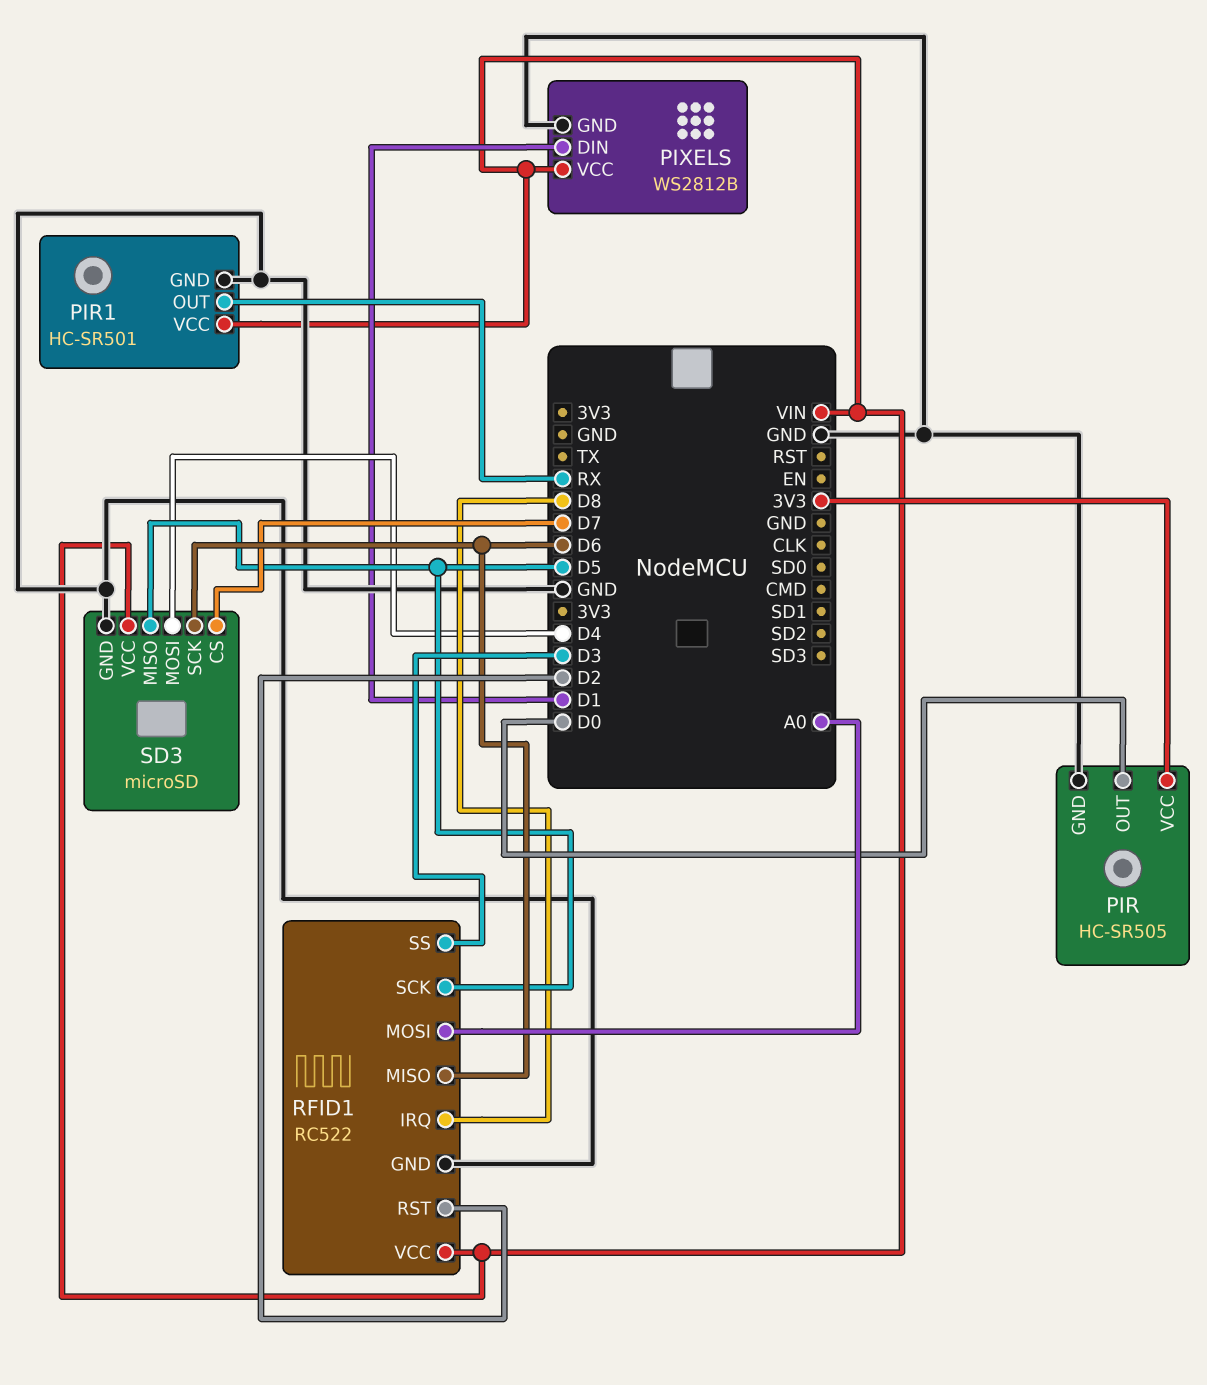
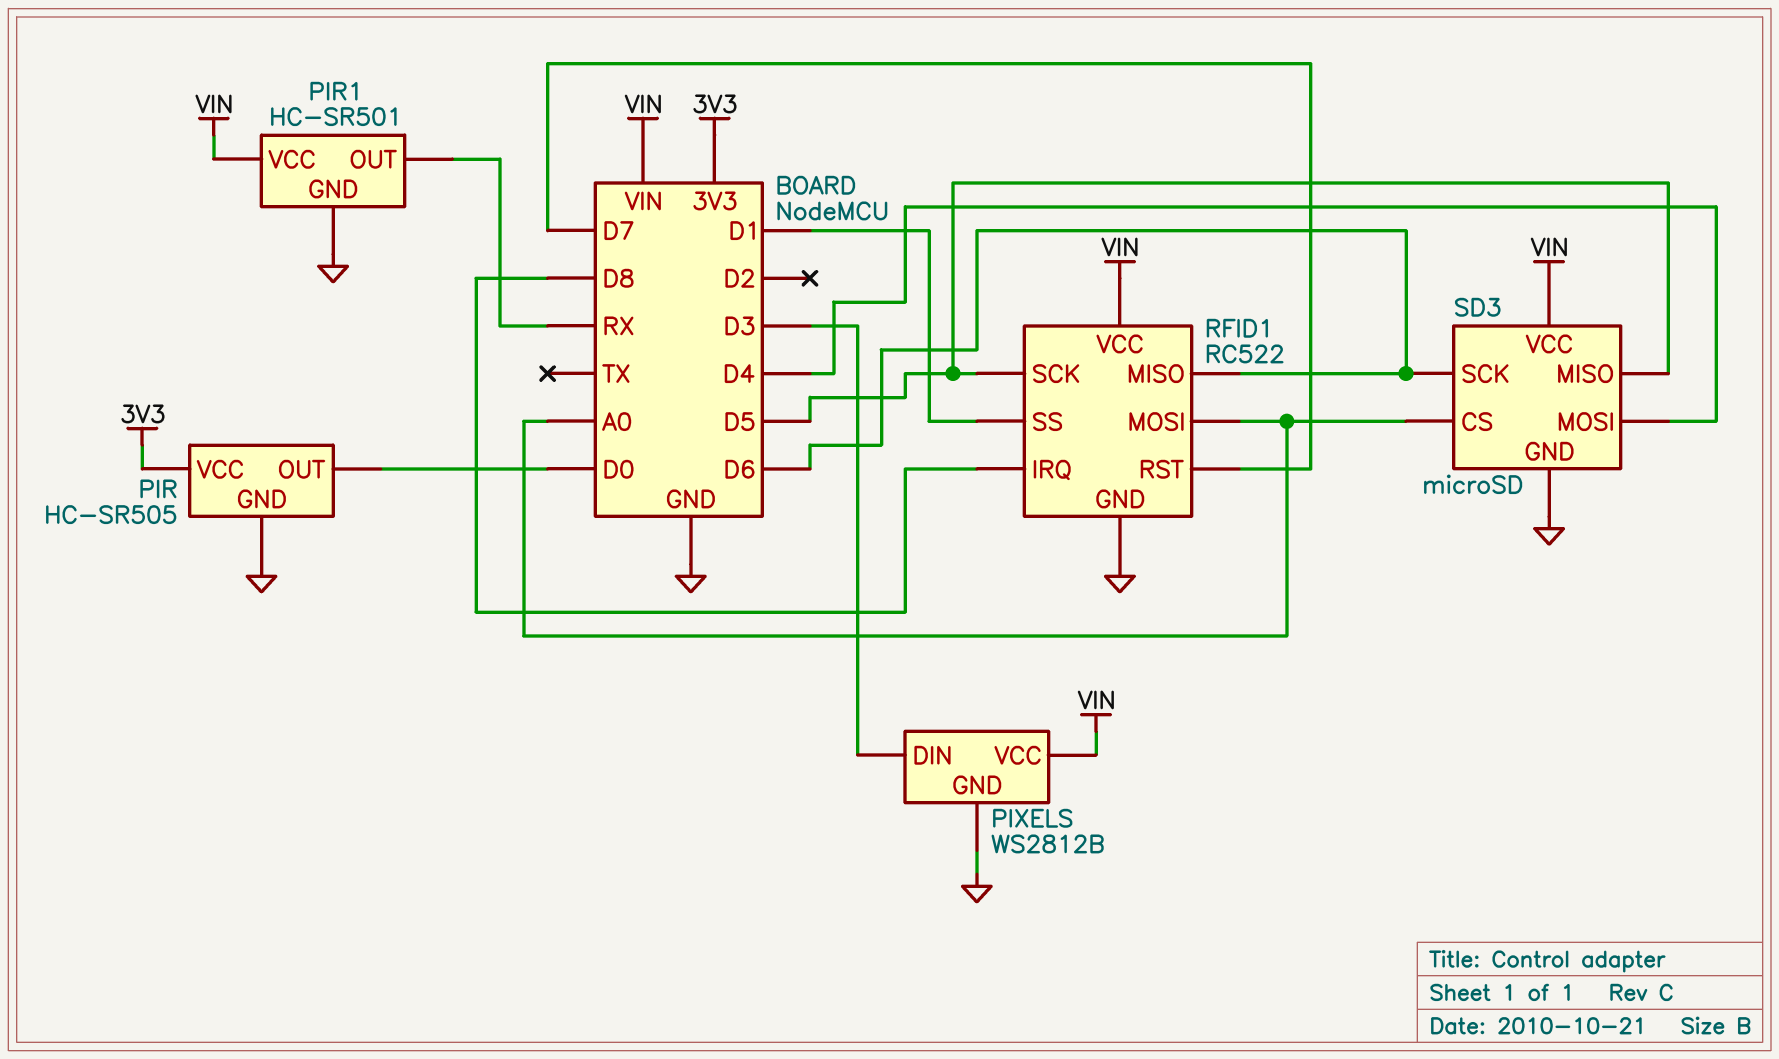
PIXELS pin DIN: D1 -> D3
RFID1 pin RST: D2 -> D7
RFID1 pin SS: D3 -> D1
SD3 pin CS: D7 -> A0

